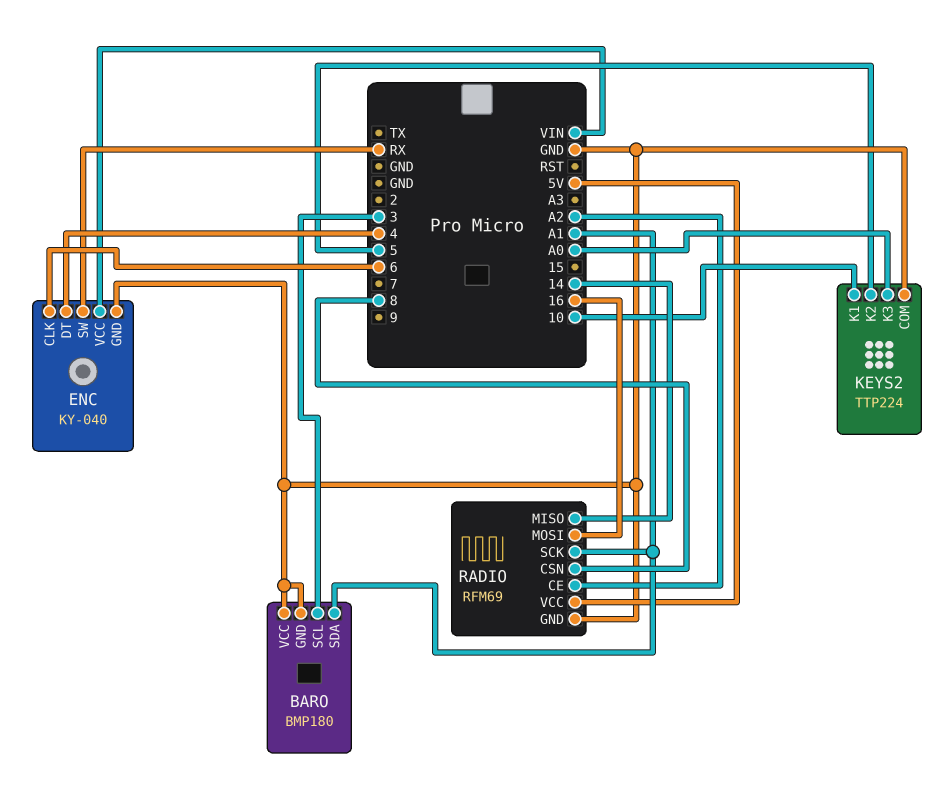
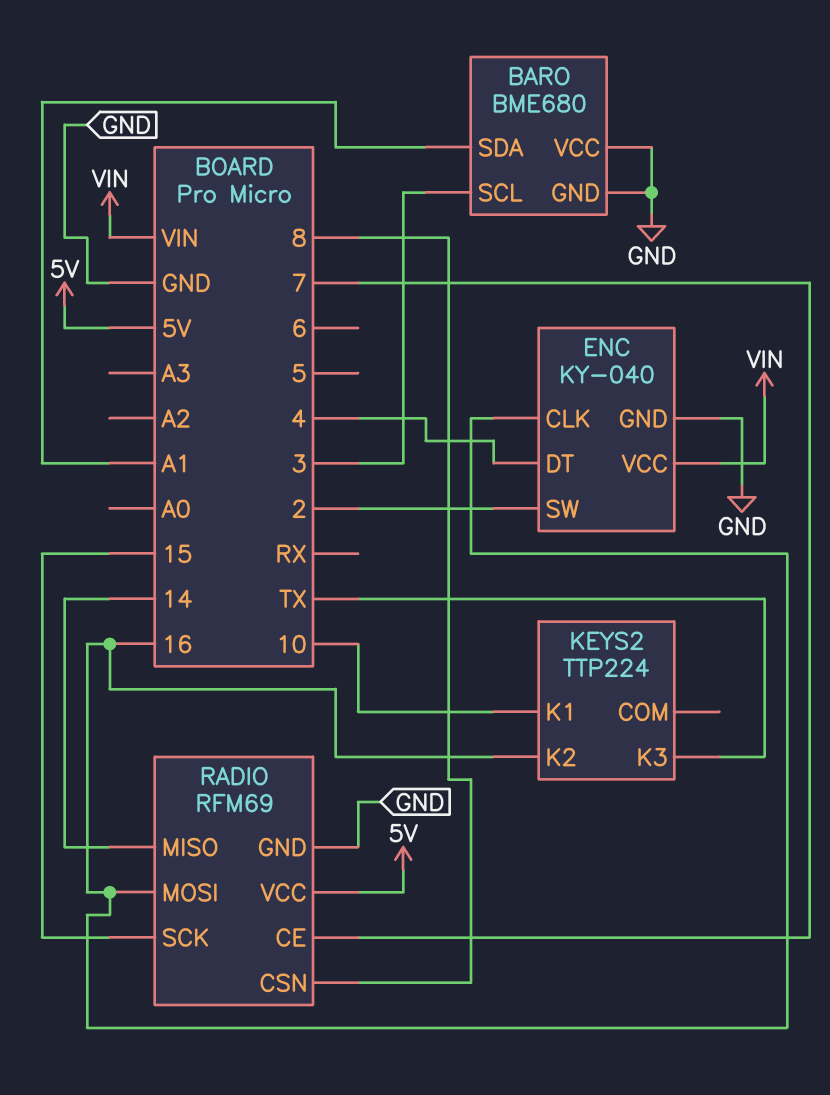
BARO: BMP180 -> BME680
ENC pin CLK: 6 -> 16
ENC pin SW: RX -> 2
KEYS2 pin COM: GND -> none
KEYS2 pin K2: 5 -> 16
KEYS2 pin K3: A0 -> TX
RADIO pin CE: A2 -> 7
RADIO pin SCK: A1 -> 15

